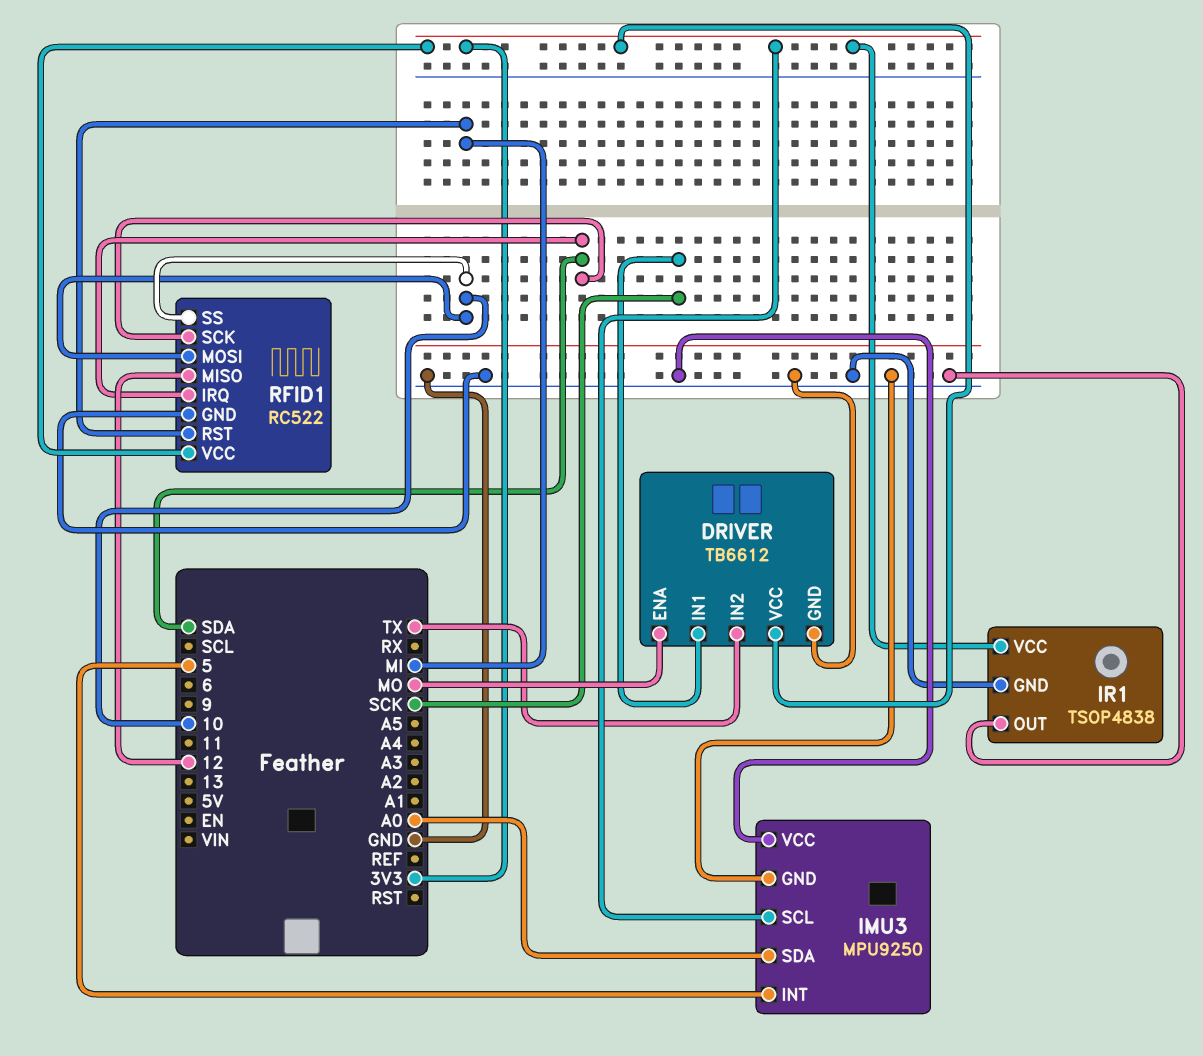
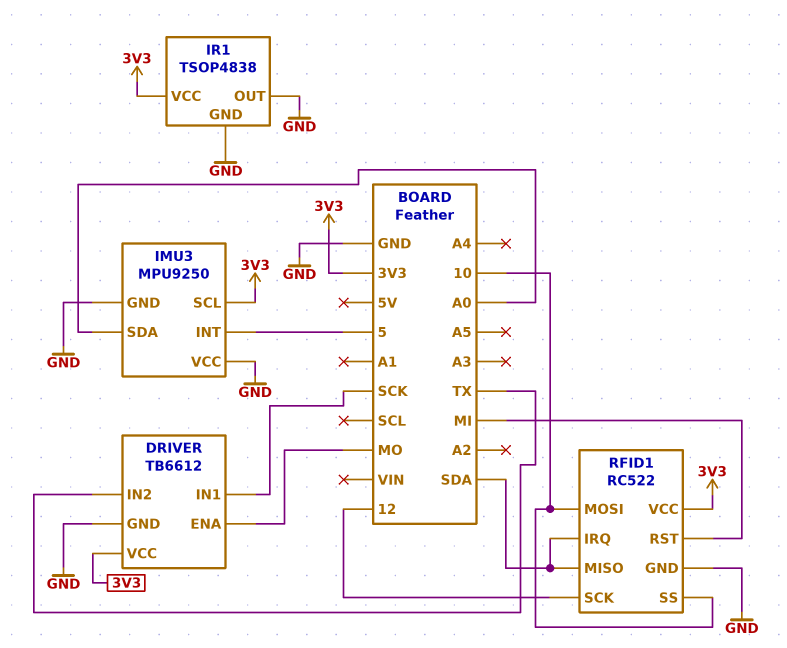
RFID1 pin MISO: 12 -> SDA
RFID1 pin SCK: SDA -> 12

